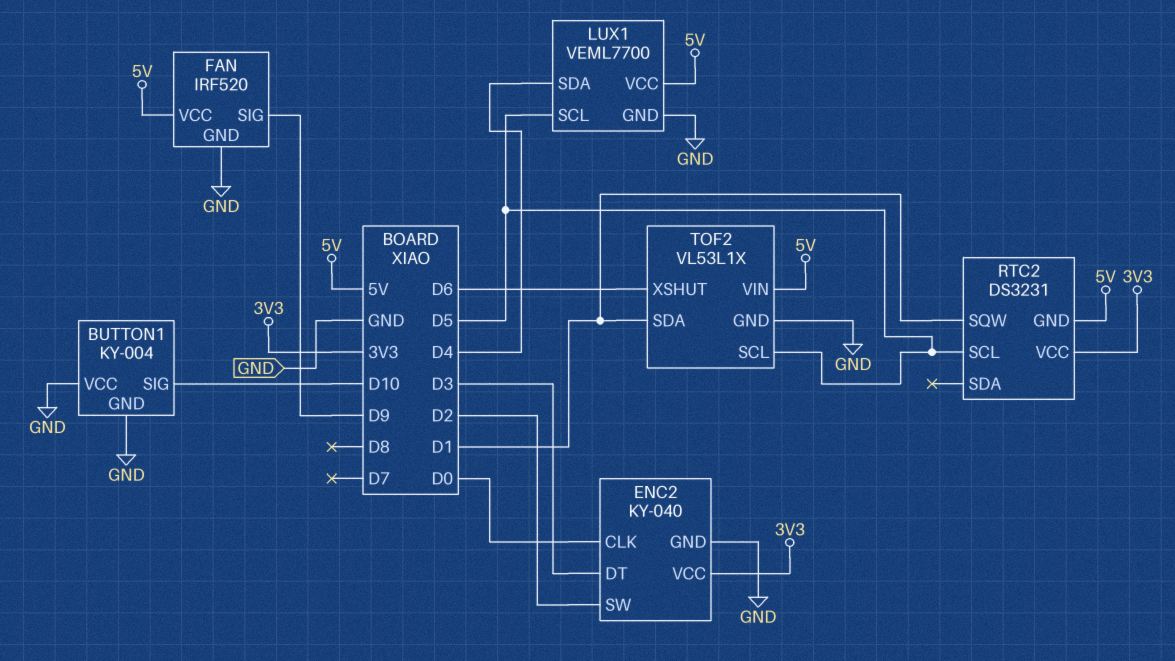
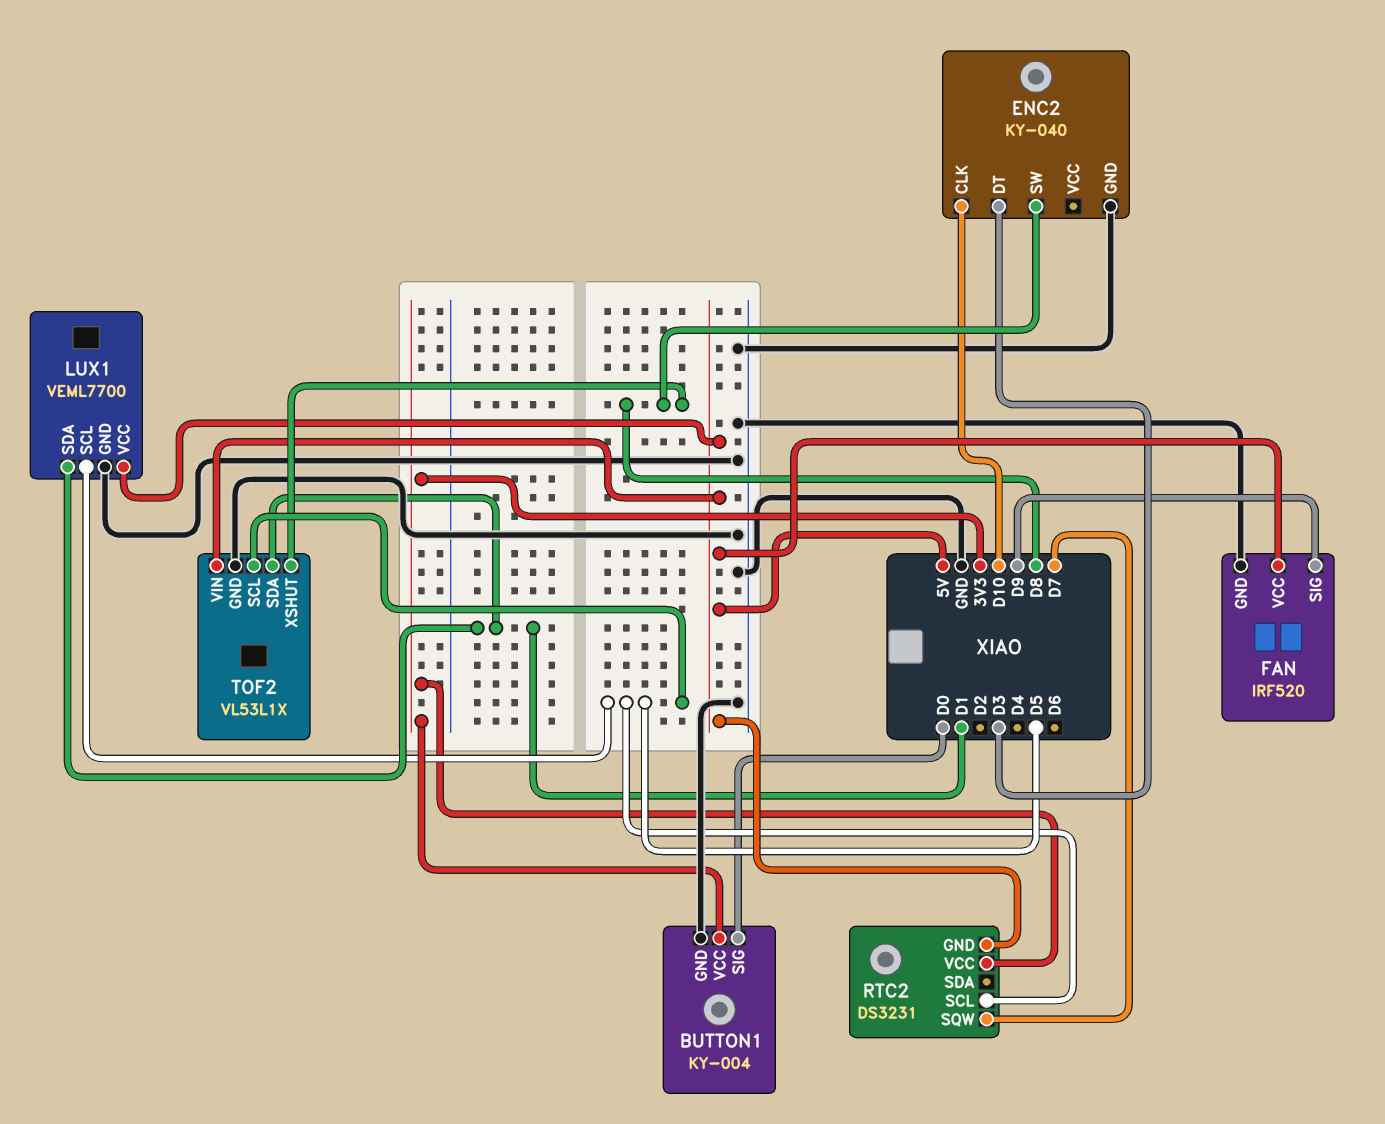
BUTTON1 pin SIG: D10 -> D0
BUTTON1 pin VCC: GND -> 3V3
ENC2 pin CLK: D0 -> D10
ENC2 pin SW: D2 -> D8
ENC2 pin VCC: 3V3 -> none
LUX1 pin SDA: D4 -> D1
RTC2 pin SQW: D1 -> D7
TOF2 pin XSHUT: D6 -> D8

